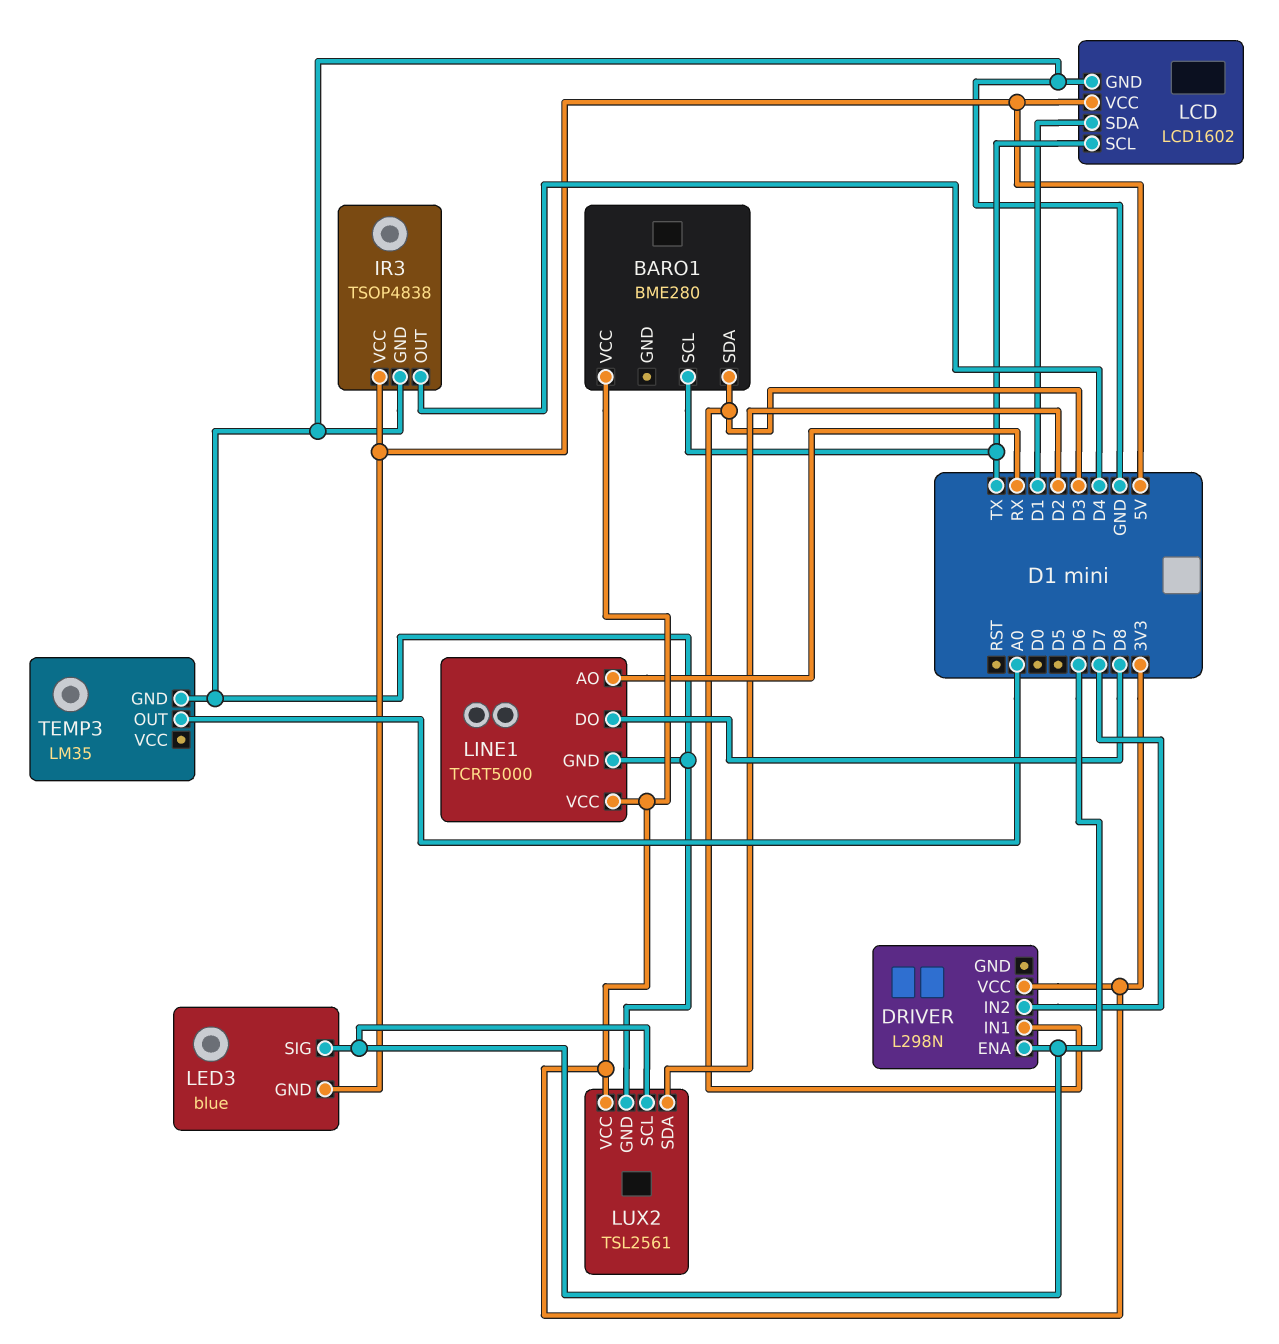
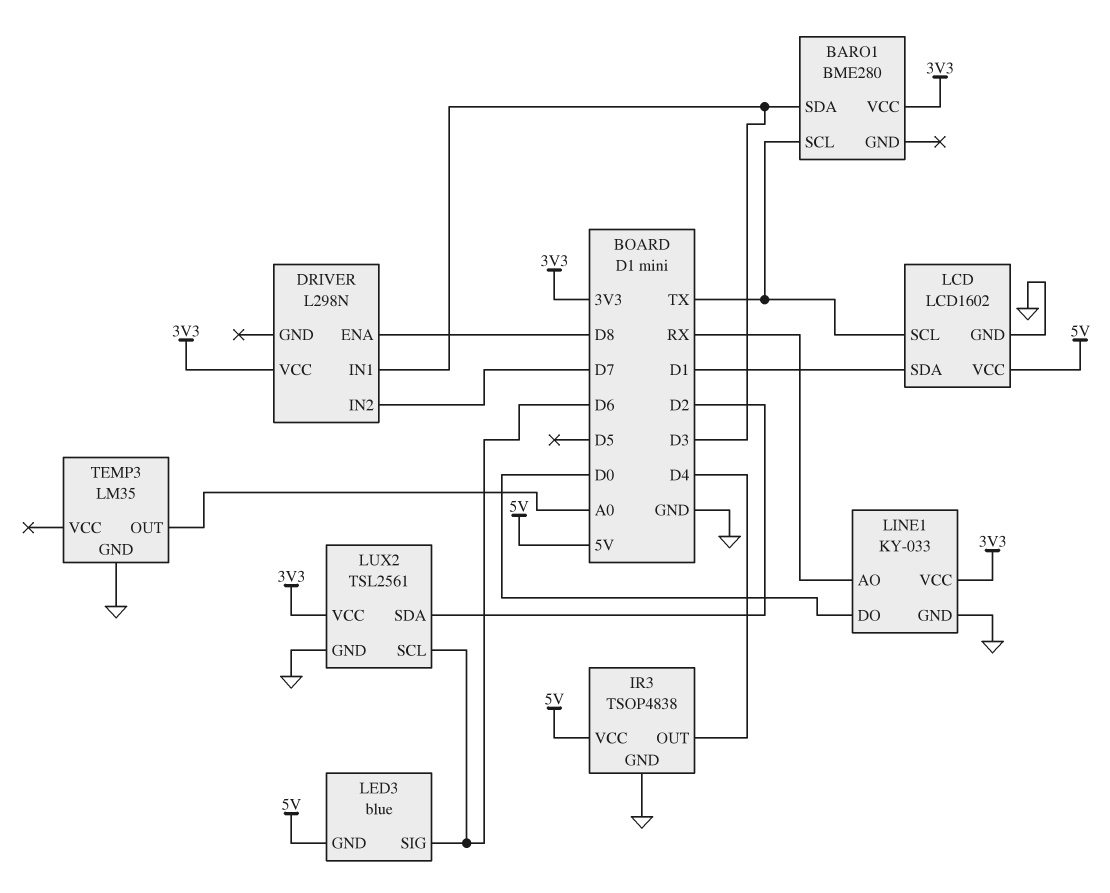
DRIVER pin ENA: D6 -> D8
LINE1: TCRT5000 -> KY-033
LINE1 pin DO: D8 -> D0

